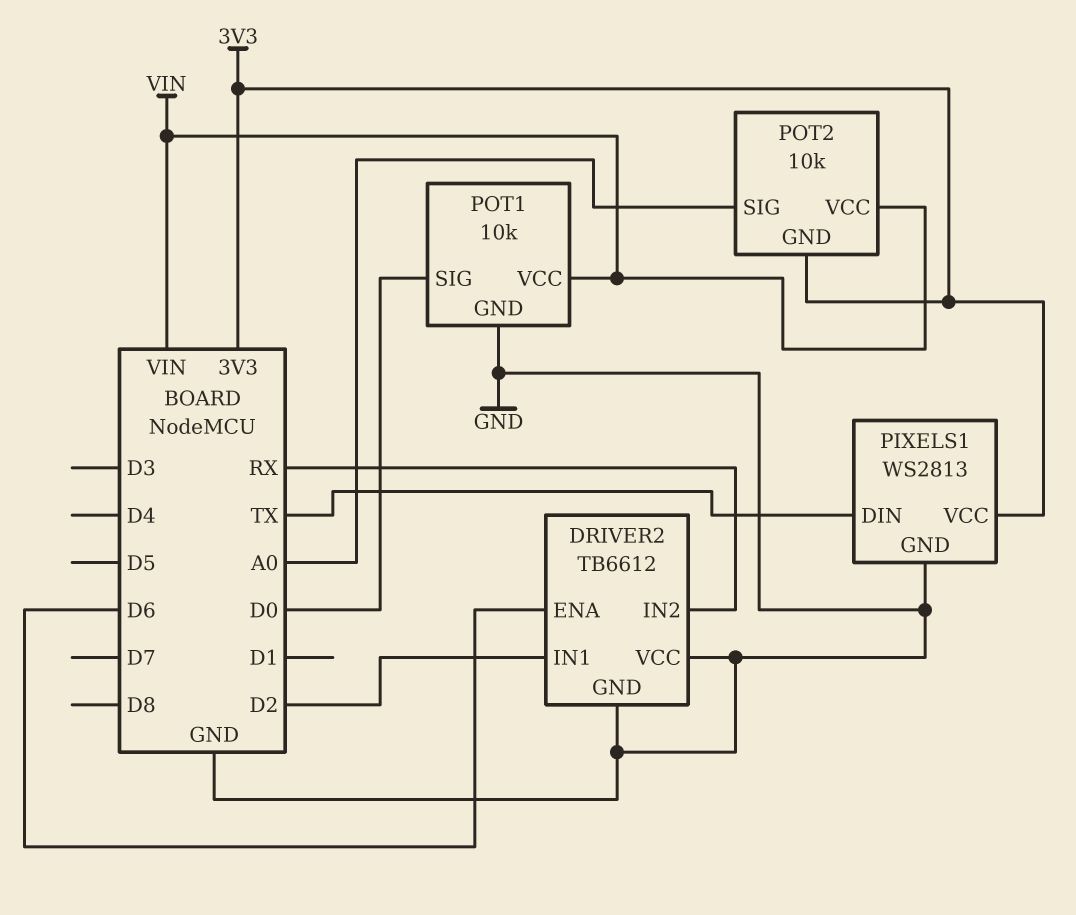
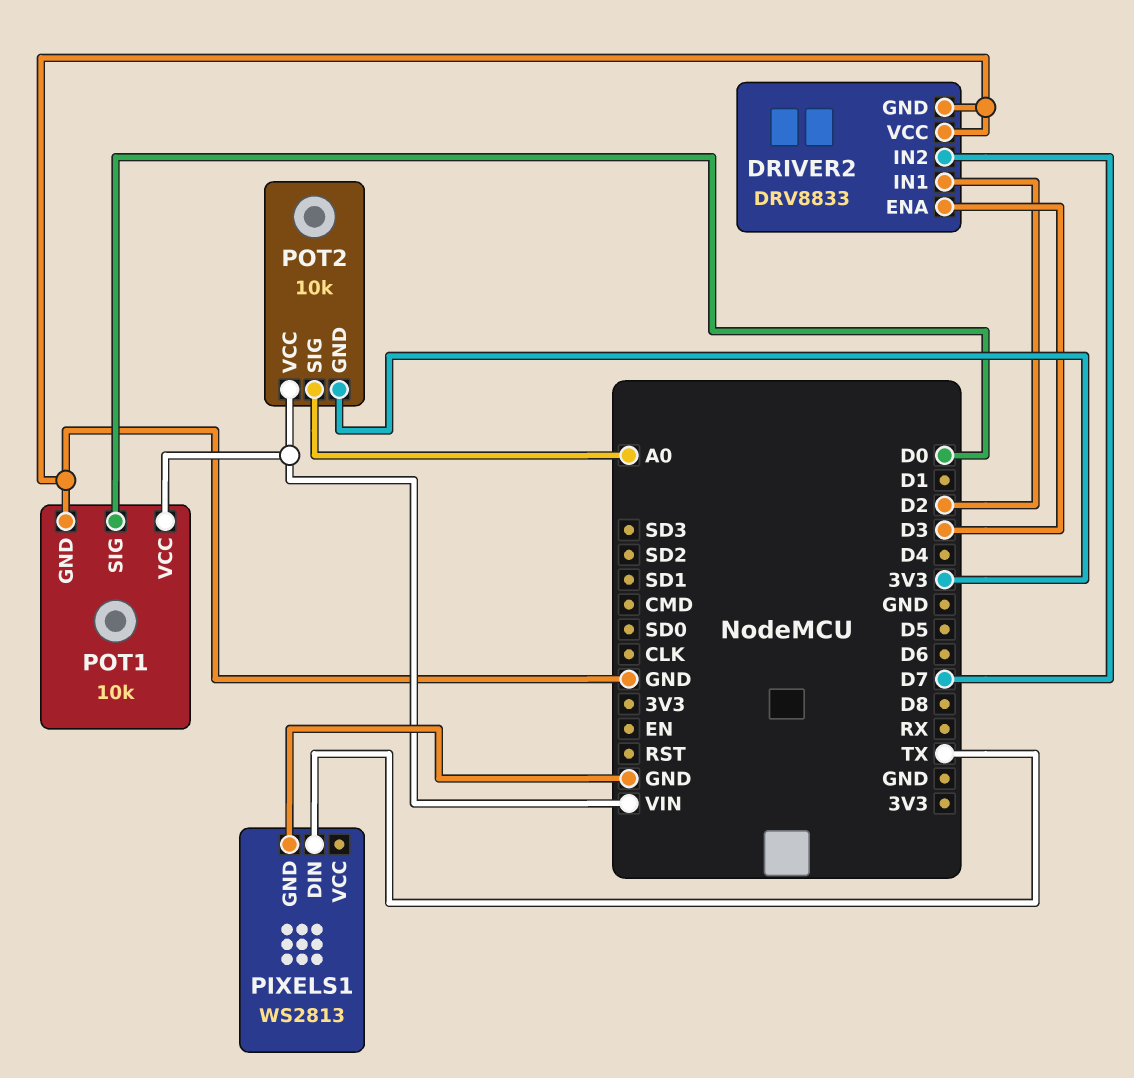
DRIVER2: TB6612 -> DRV8833
DRIVER2 pin ENA: D6 -> D3
DRIVER2 pin IN2: RX -> D7
PIXELS1 pin VCC: 3V3 -> none

